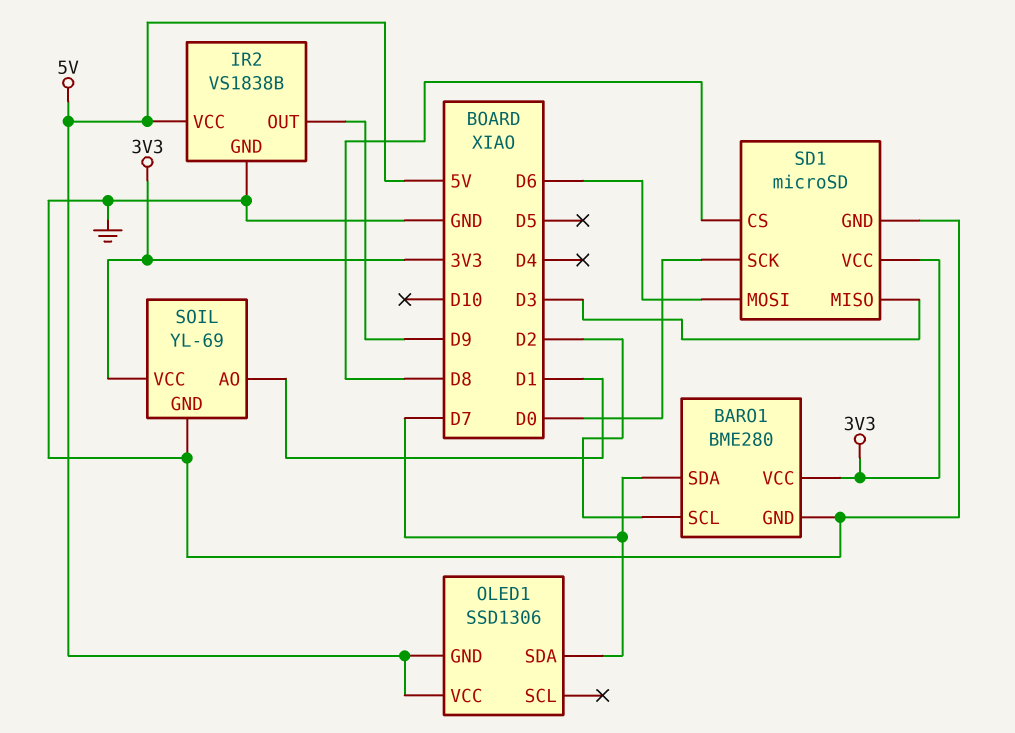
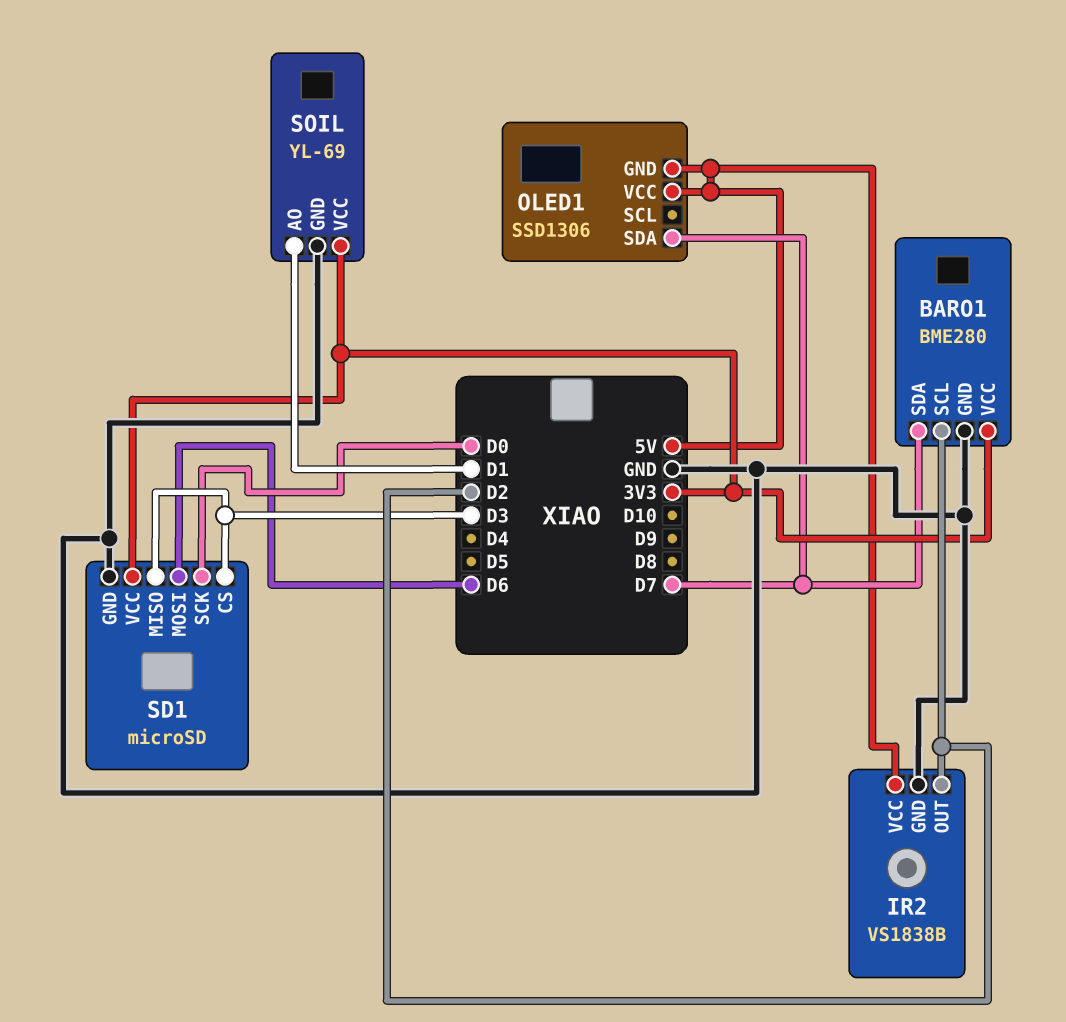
IR2 pin OUT: D9 -> D2
SD1 pin CS: D8 -> D3

